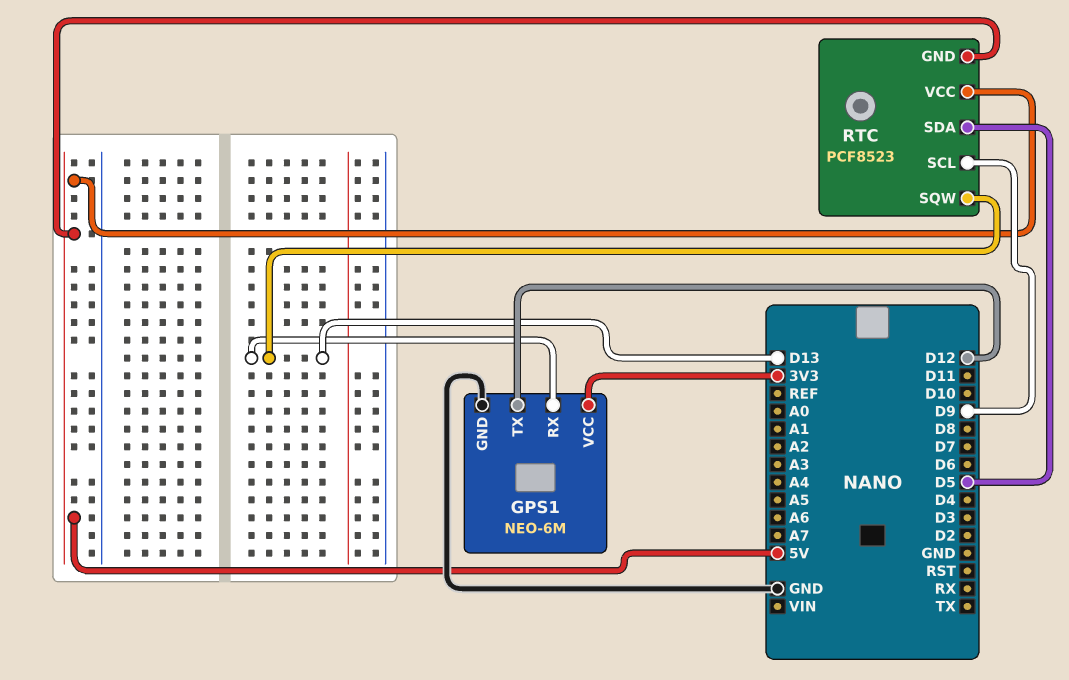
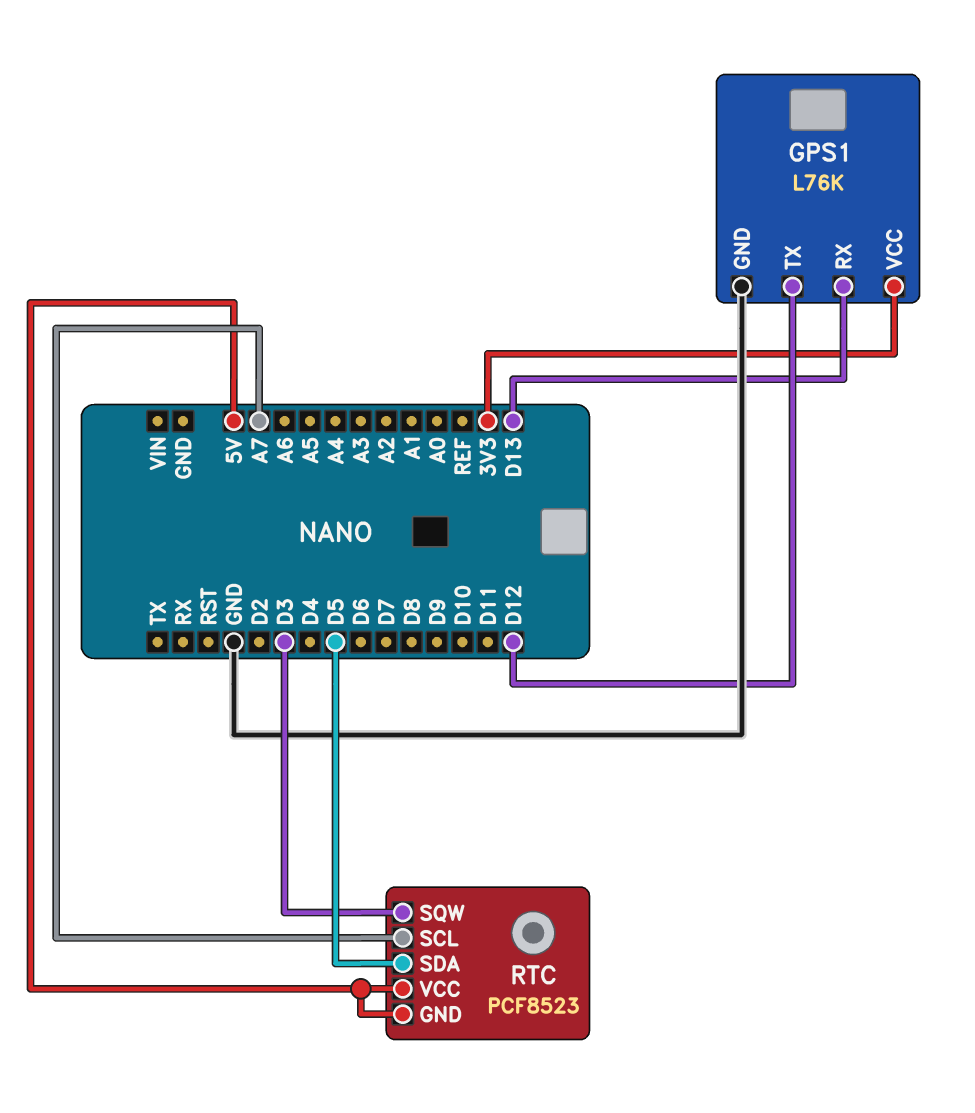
GPS1: NEO-6M -> L76K
RTC pin SCL: D9 -> A7
RTC pin SQW: D13 -> D3

